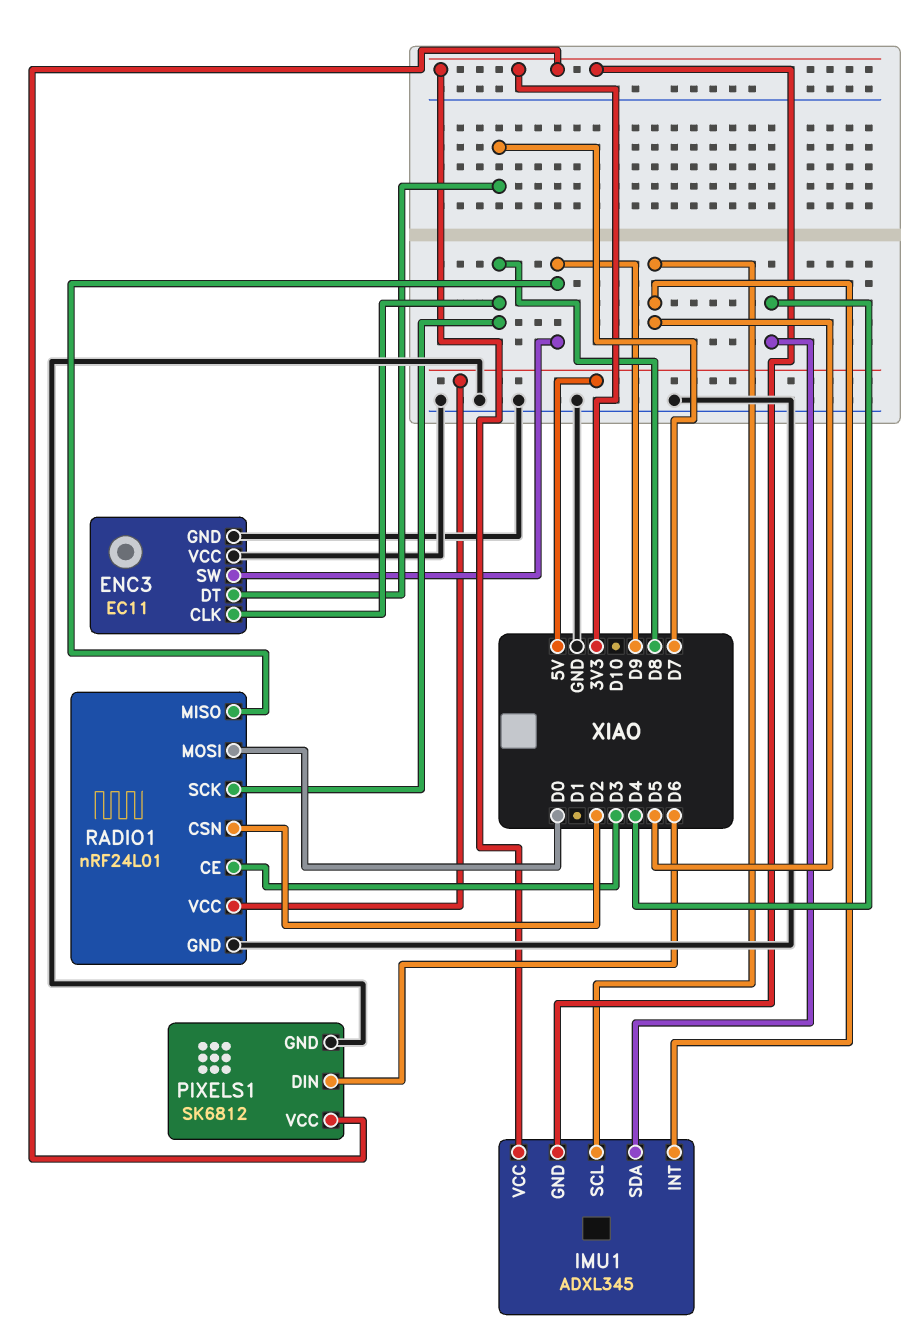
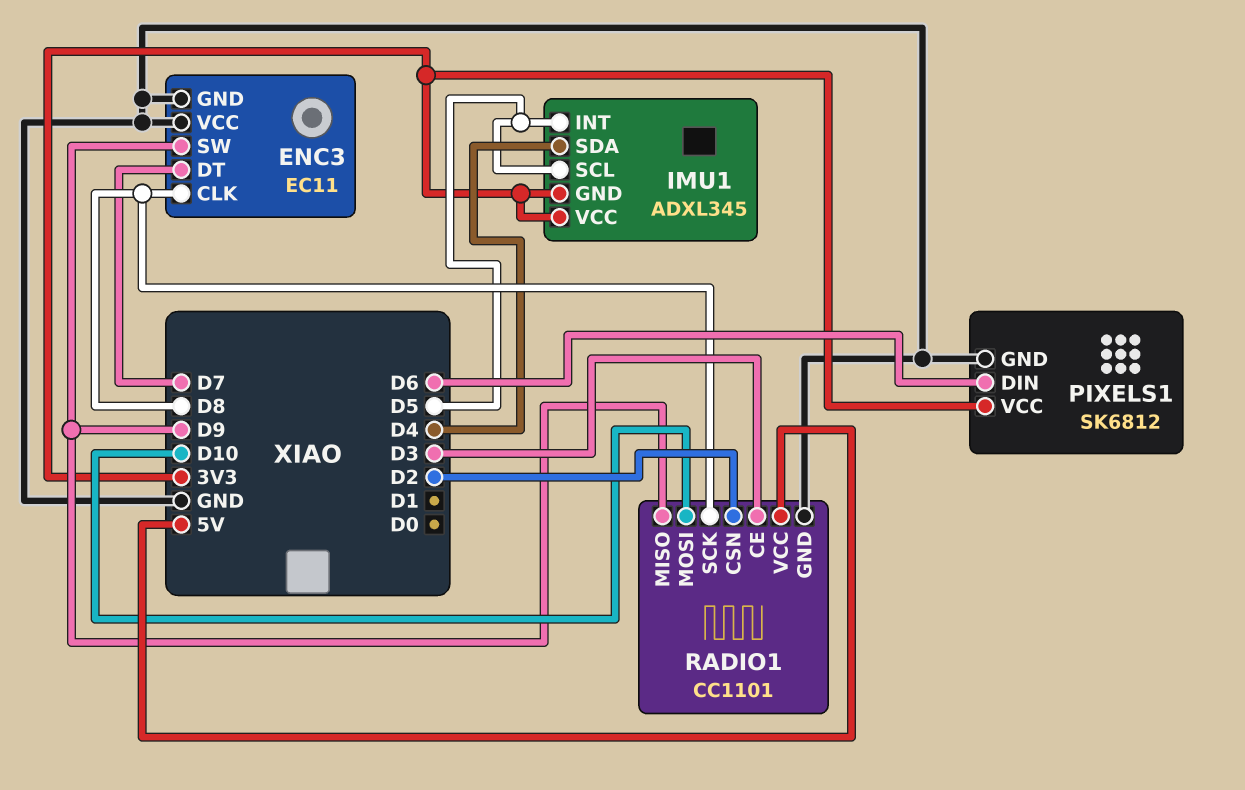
RADIO1: nRF24L01 -> CC1101
RADIO1 pin MOSI: D0 -> D10

